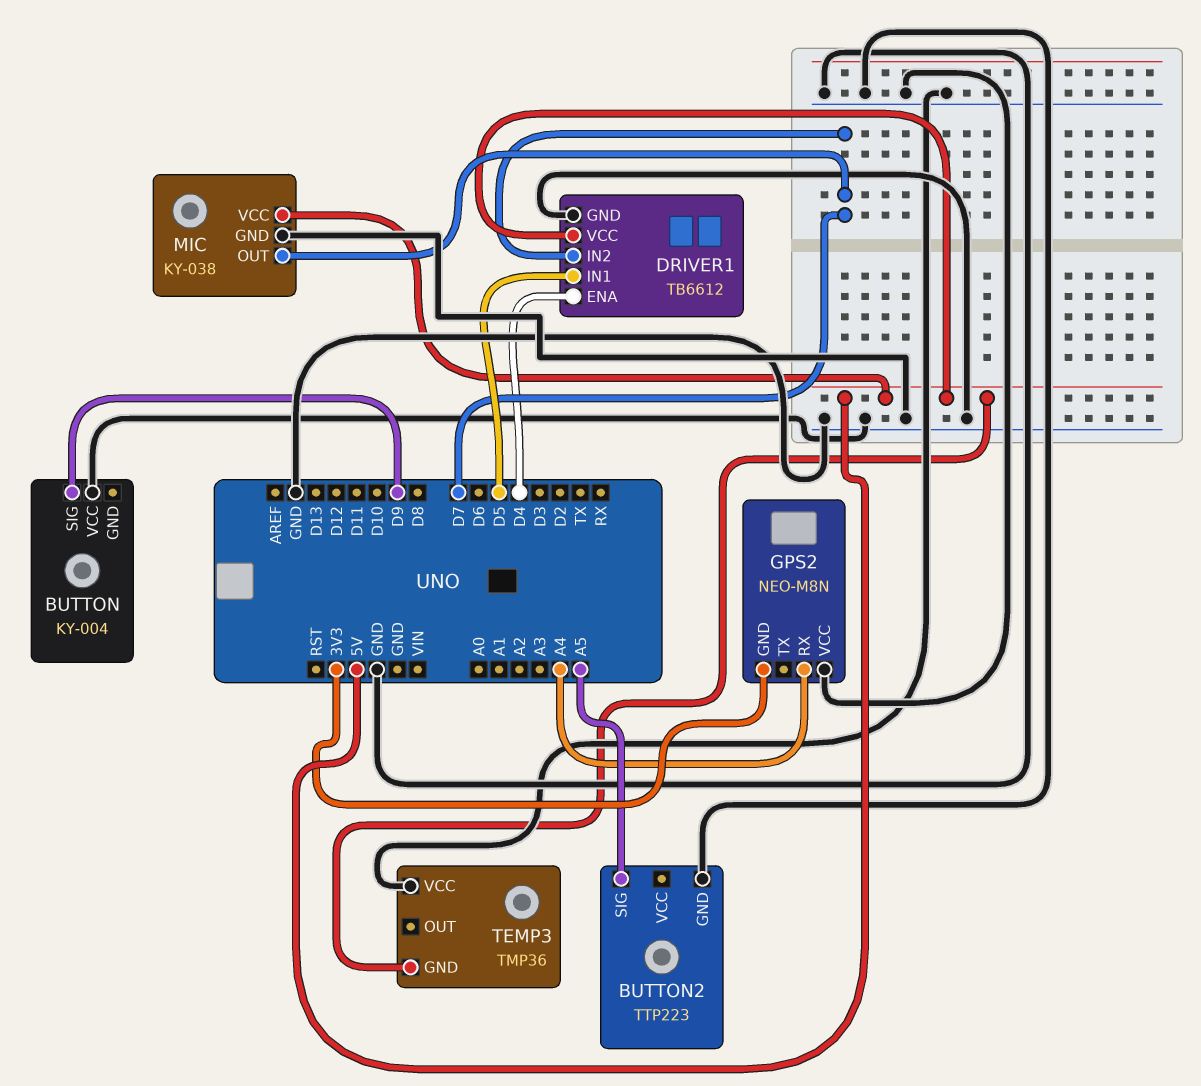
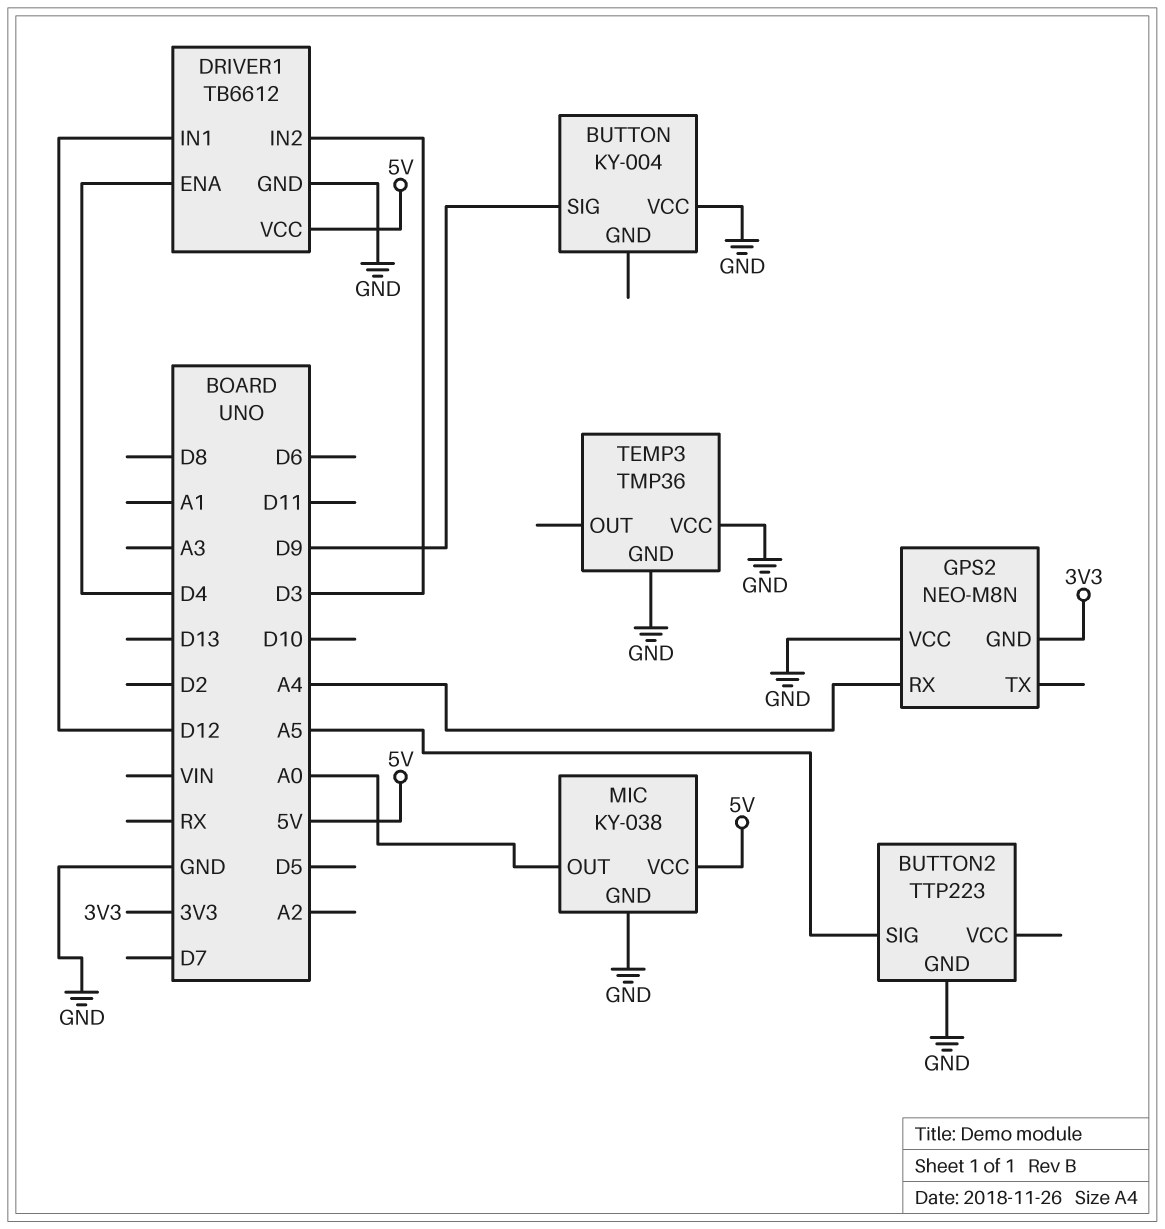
DRIVER1 pin IN1: D5 -> D12
DRIVER1 pin IN2: D7 -> D3
MIC pin OUT: D7 -> A0
TEMP3 pin GND: 5V -> GND

